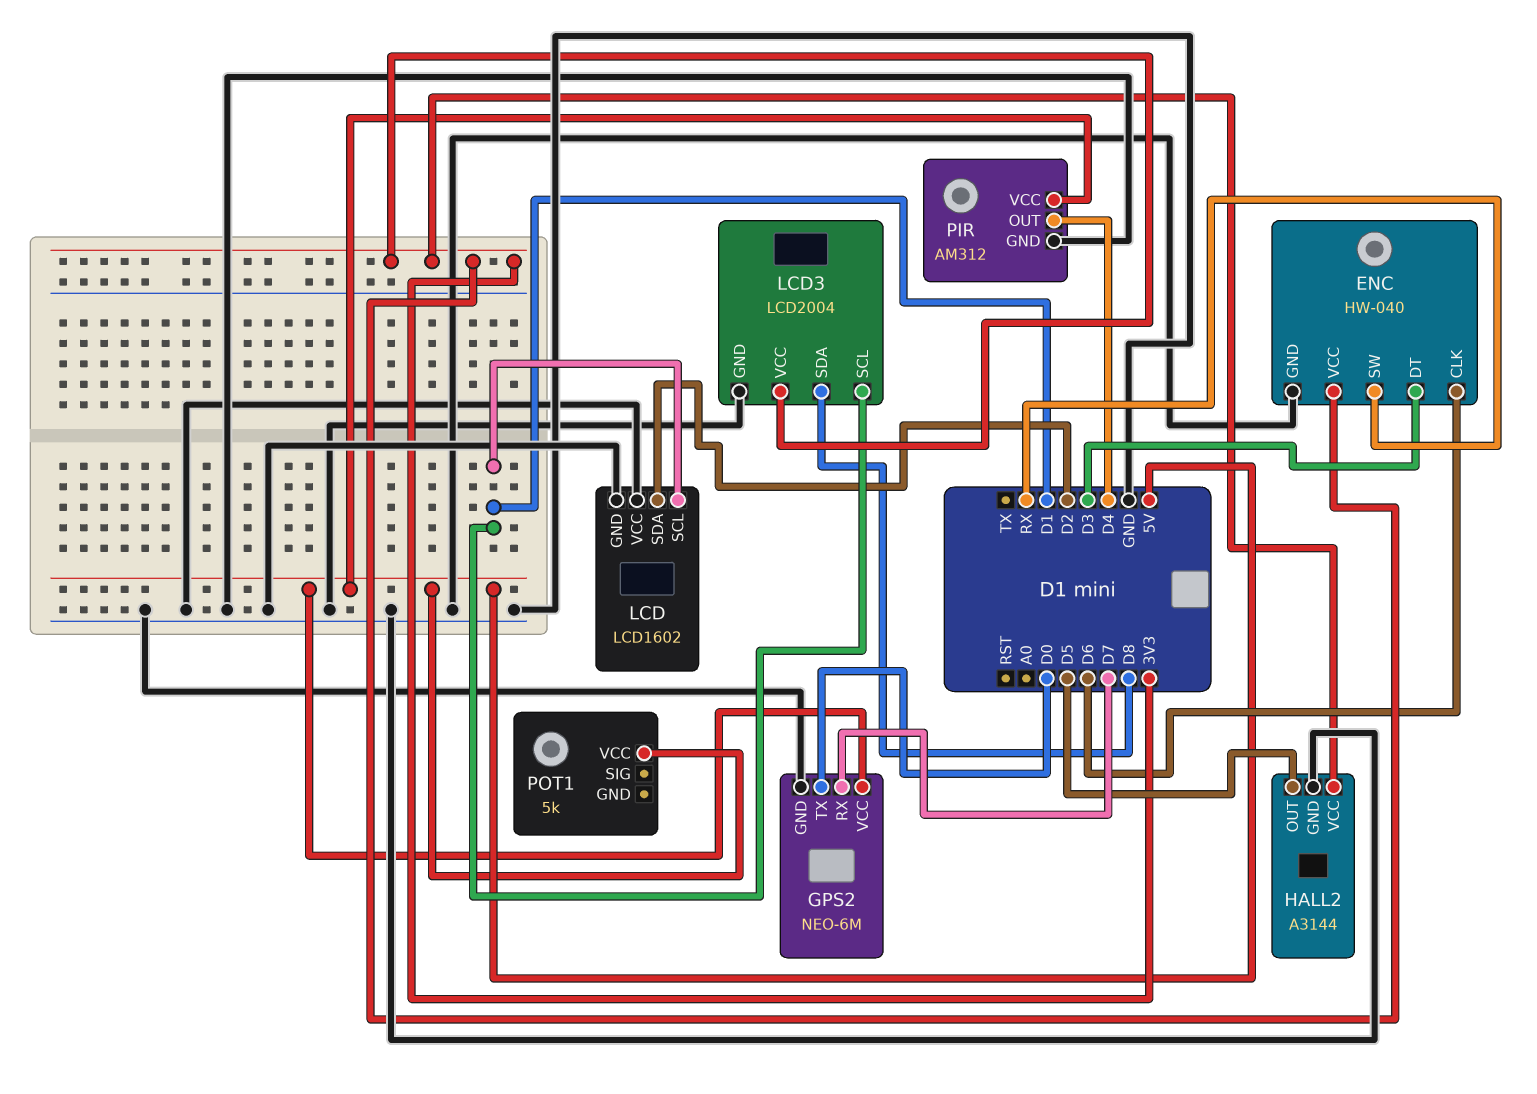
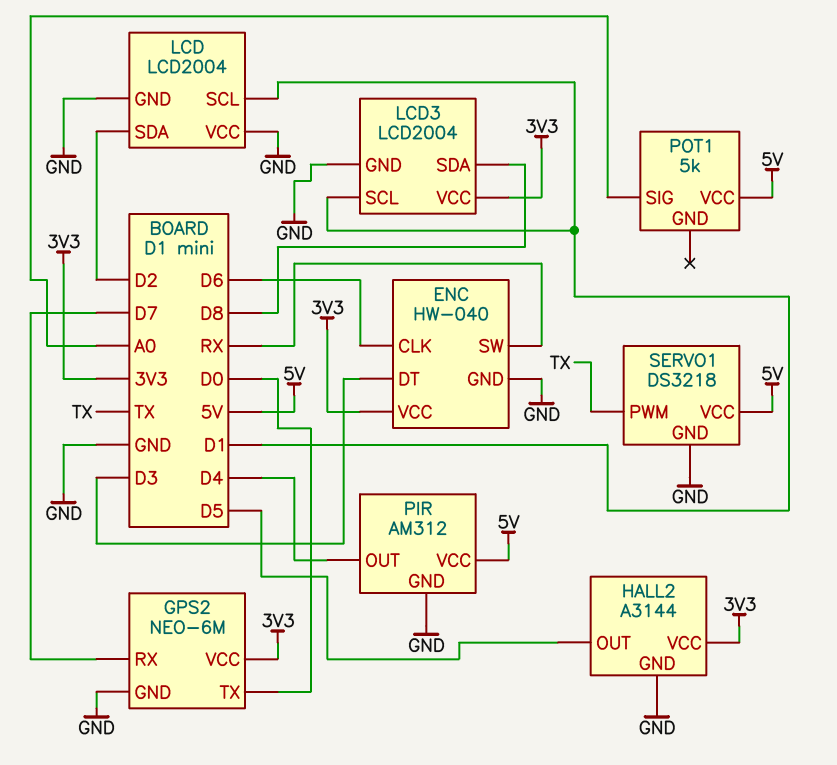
GPS2 pin VCC: 5V -> 3V3
LCD: LCD1602 -> LCD2004
POT1 pin SIG: none -> A0
SERVO1: none -> DS3218
SERVO1 pin GND: none -> GND
SERVO1 pin PWM: none -> TX
SERVO1 pin VCC: none -> 5V

